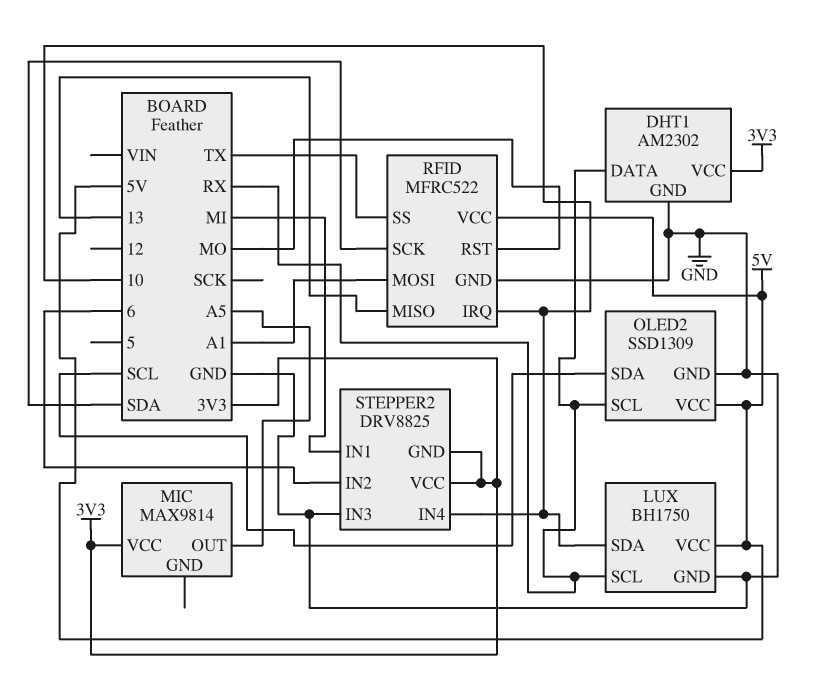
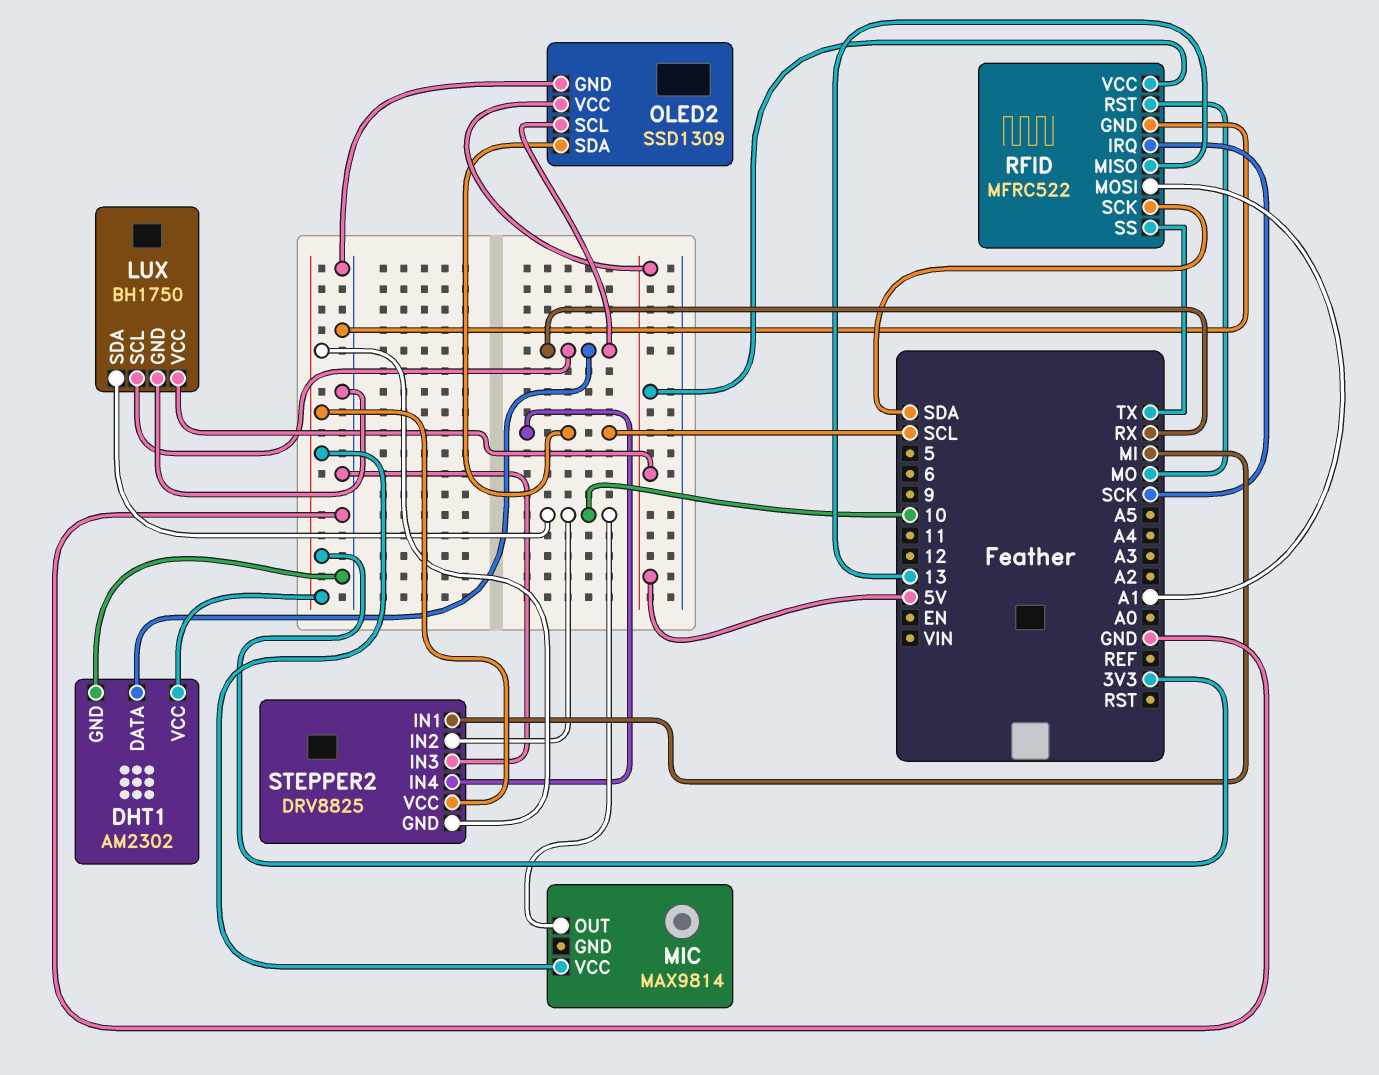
MIC pin OUT: A5 -> 10
RFID pin IRQ: 10 -> SCK
STEPPER2 pin IN2: 6 -> 10
STEPPER2 pin IN4: 10 -> SCL

